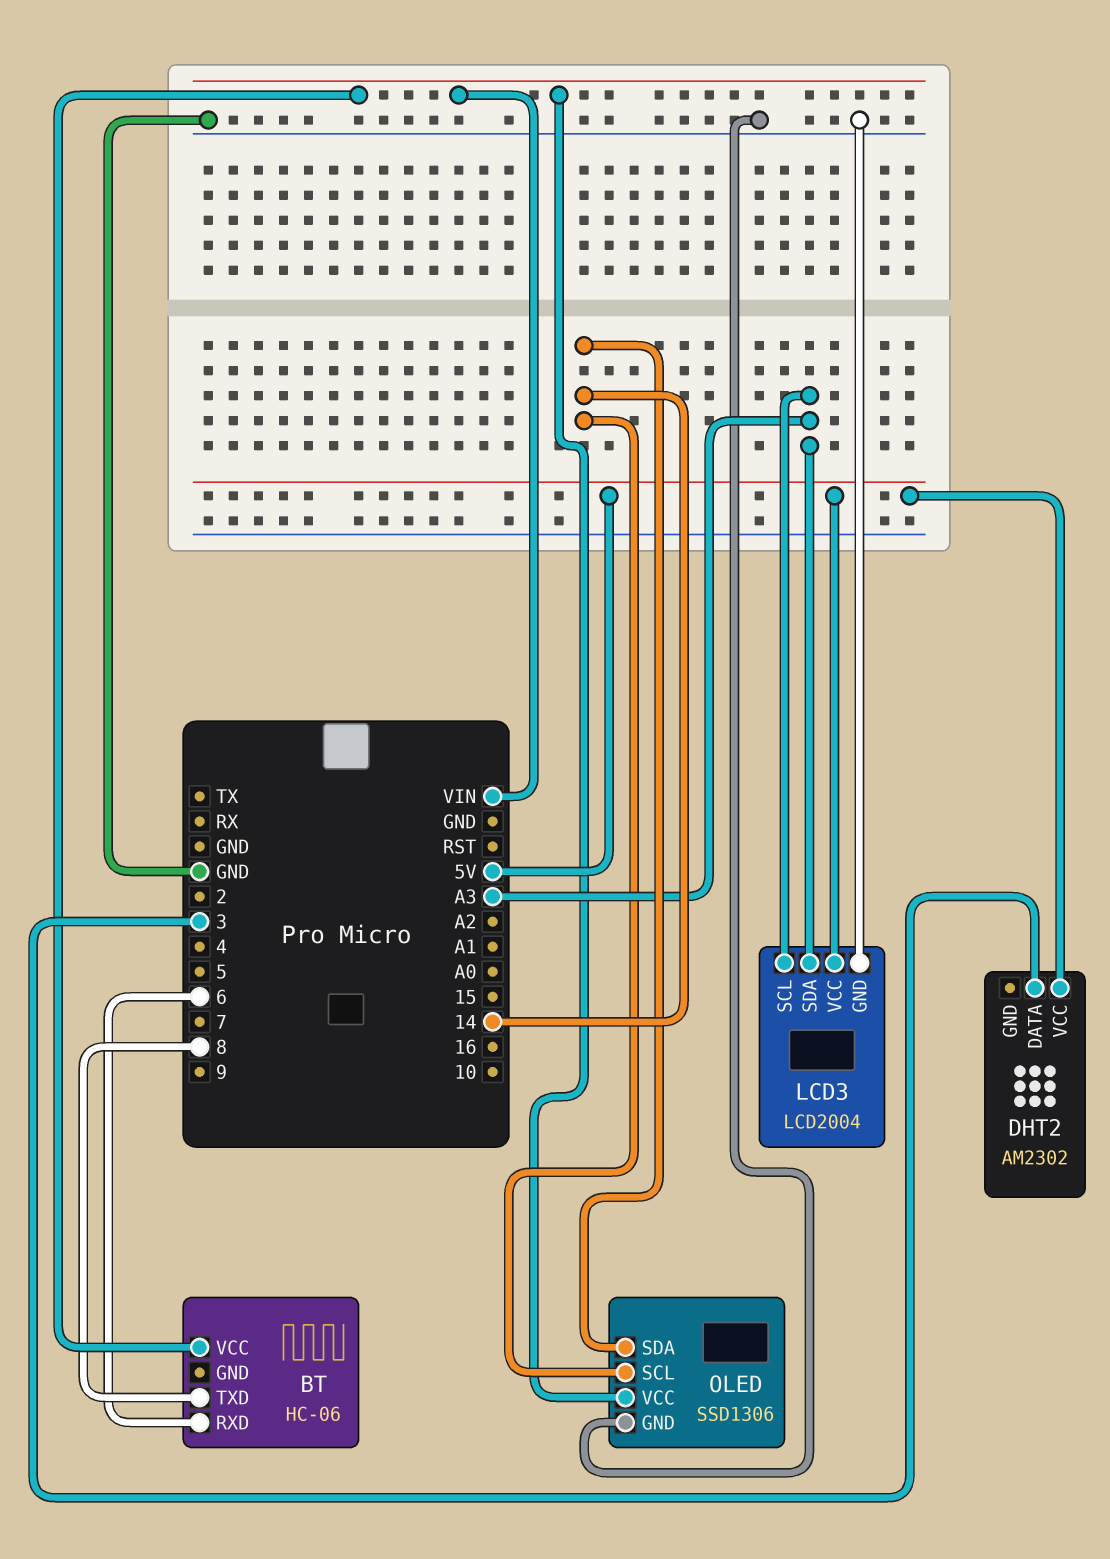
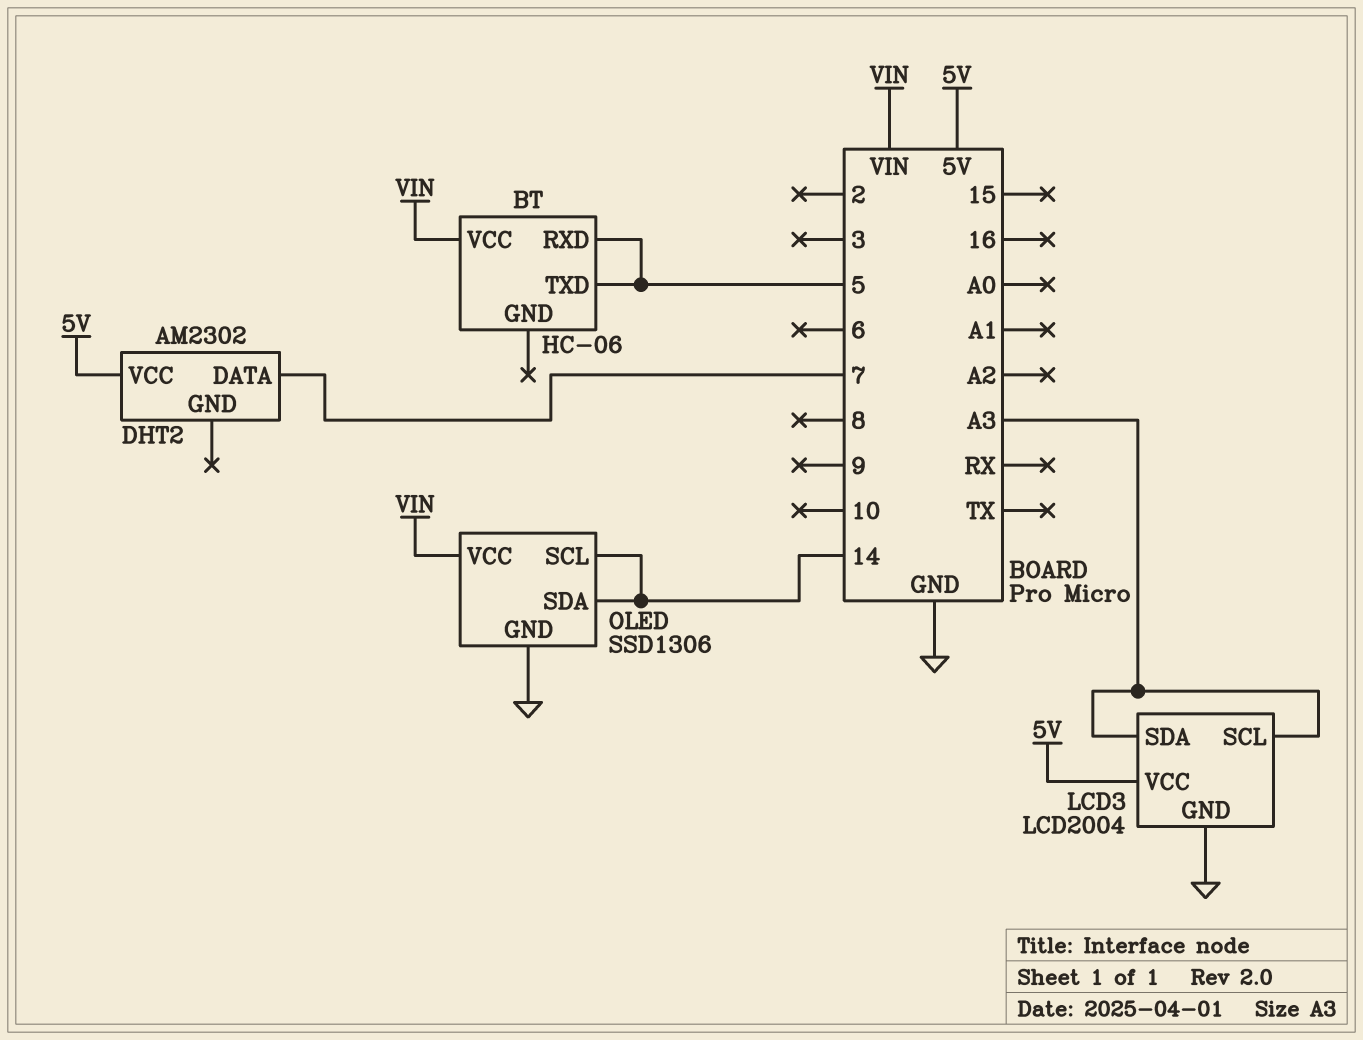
BT pin RXD: 6 -> 5
BT pin TXD: 8 -> 5
DHT2 pin DATA: 3 -> 7

